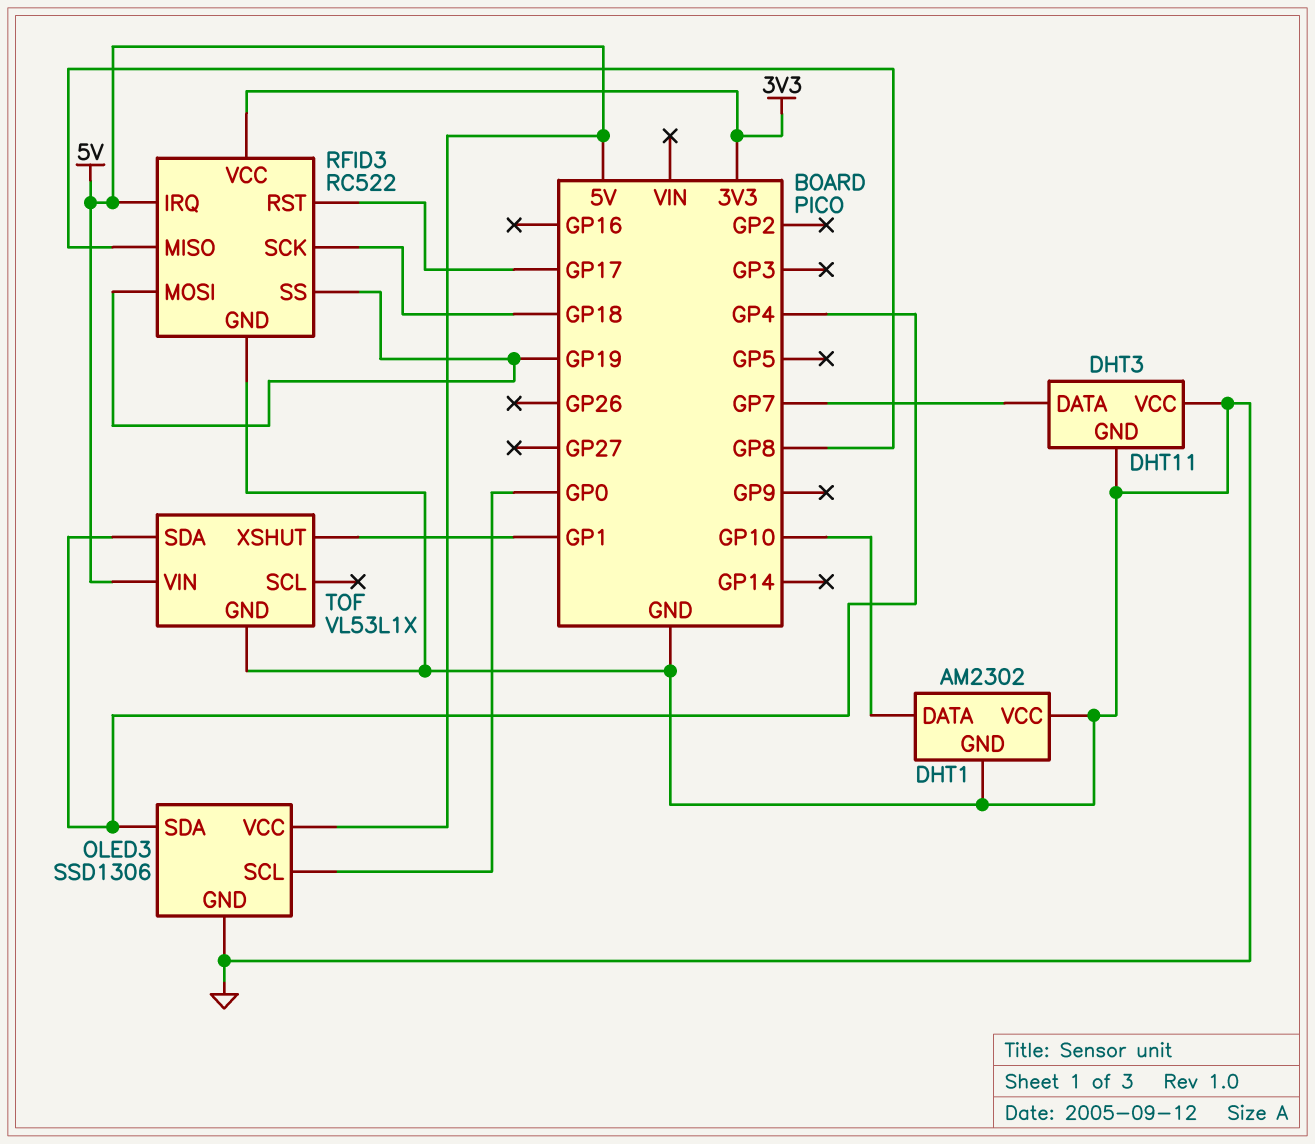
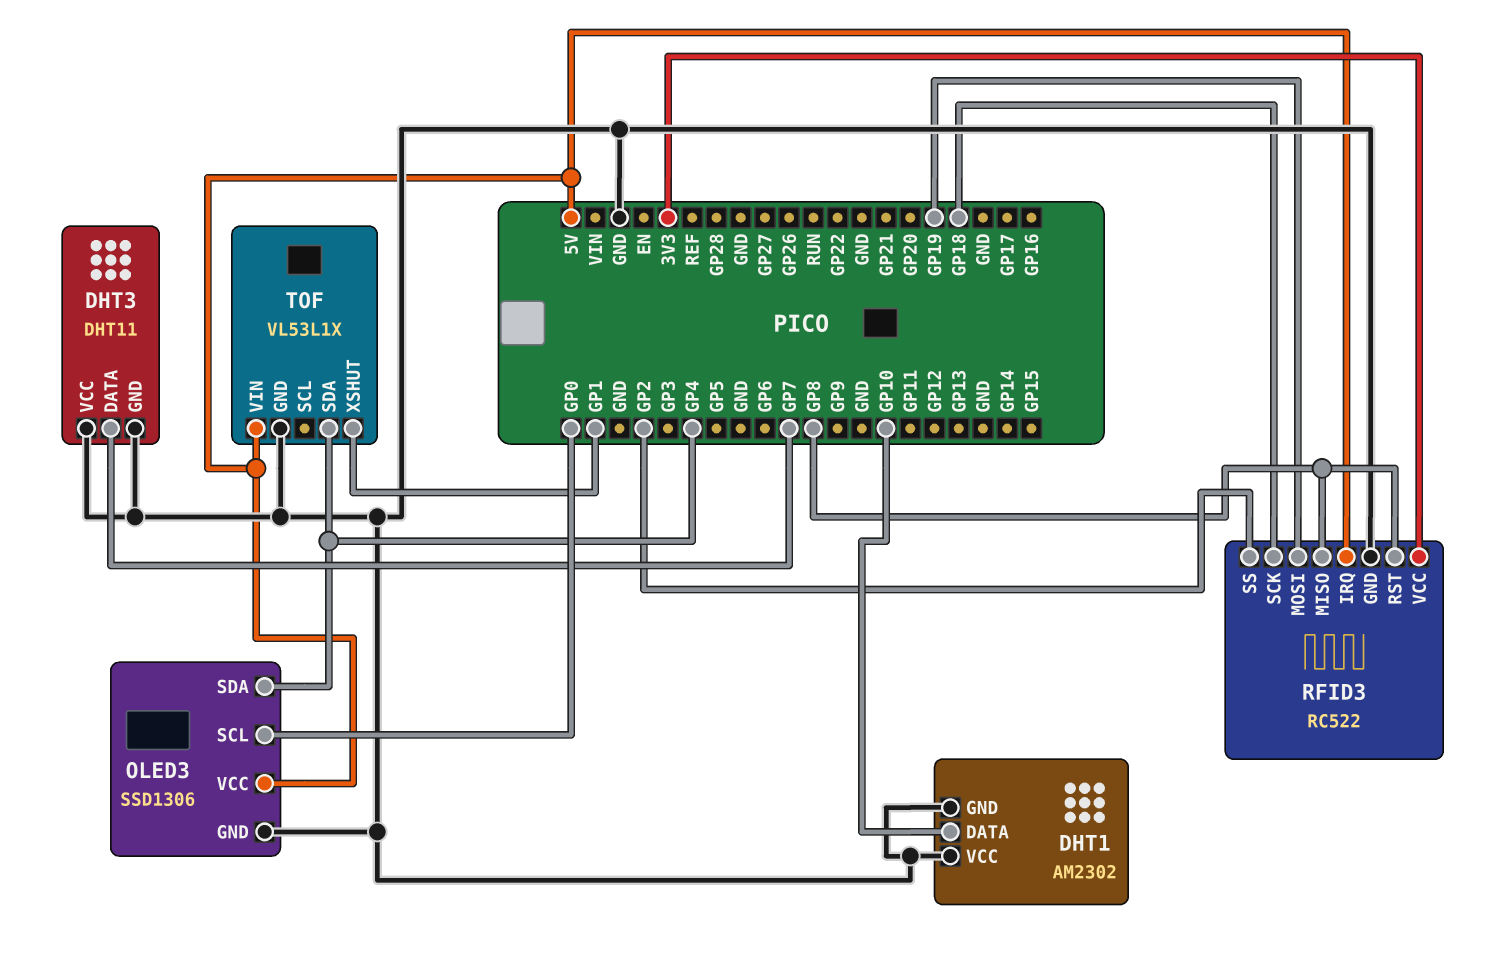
RFID3 pin RST: GP17 -> GP8
RFID3 pin SS: GP19 -> GP2

